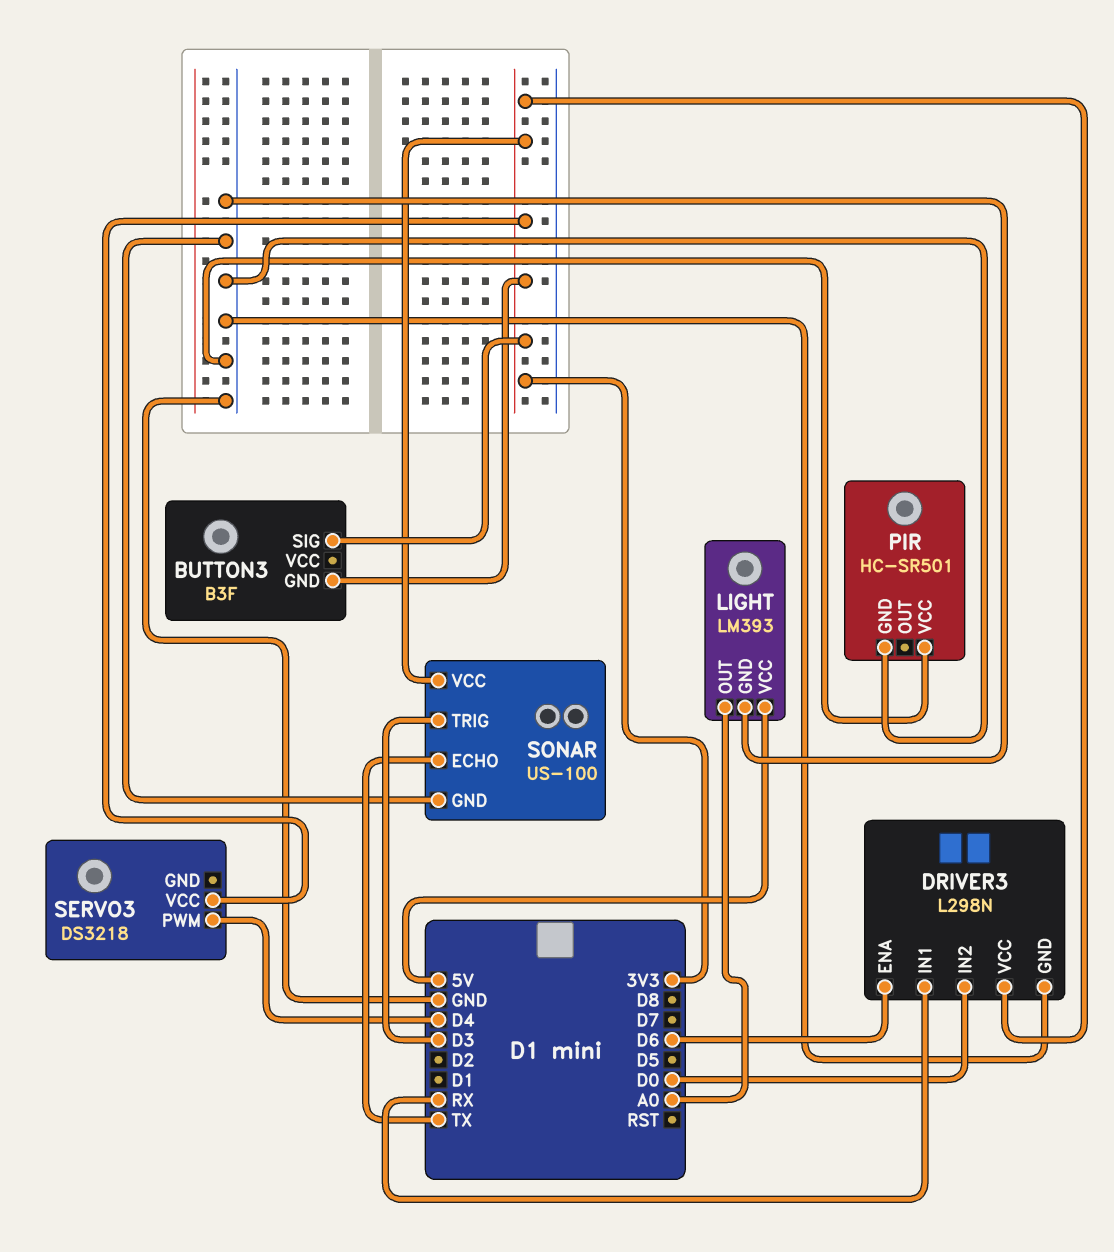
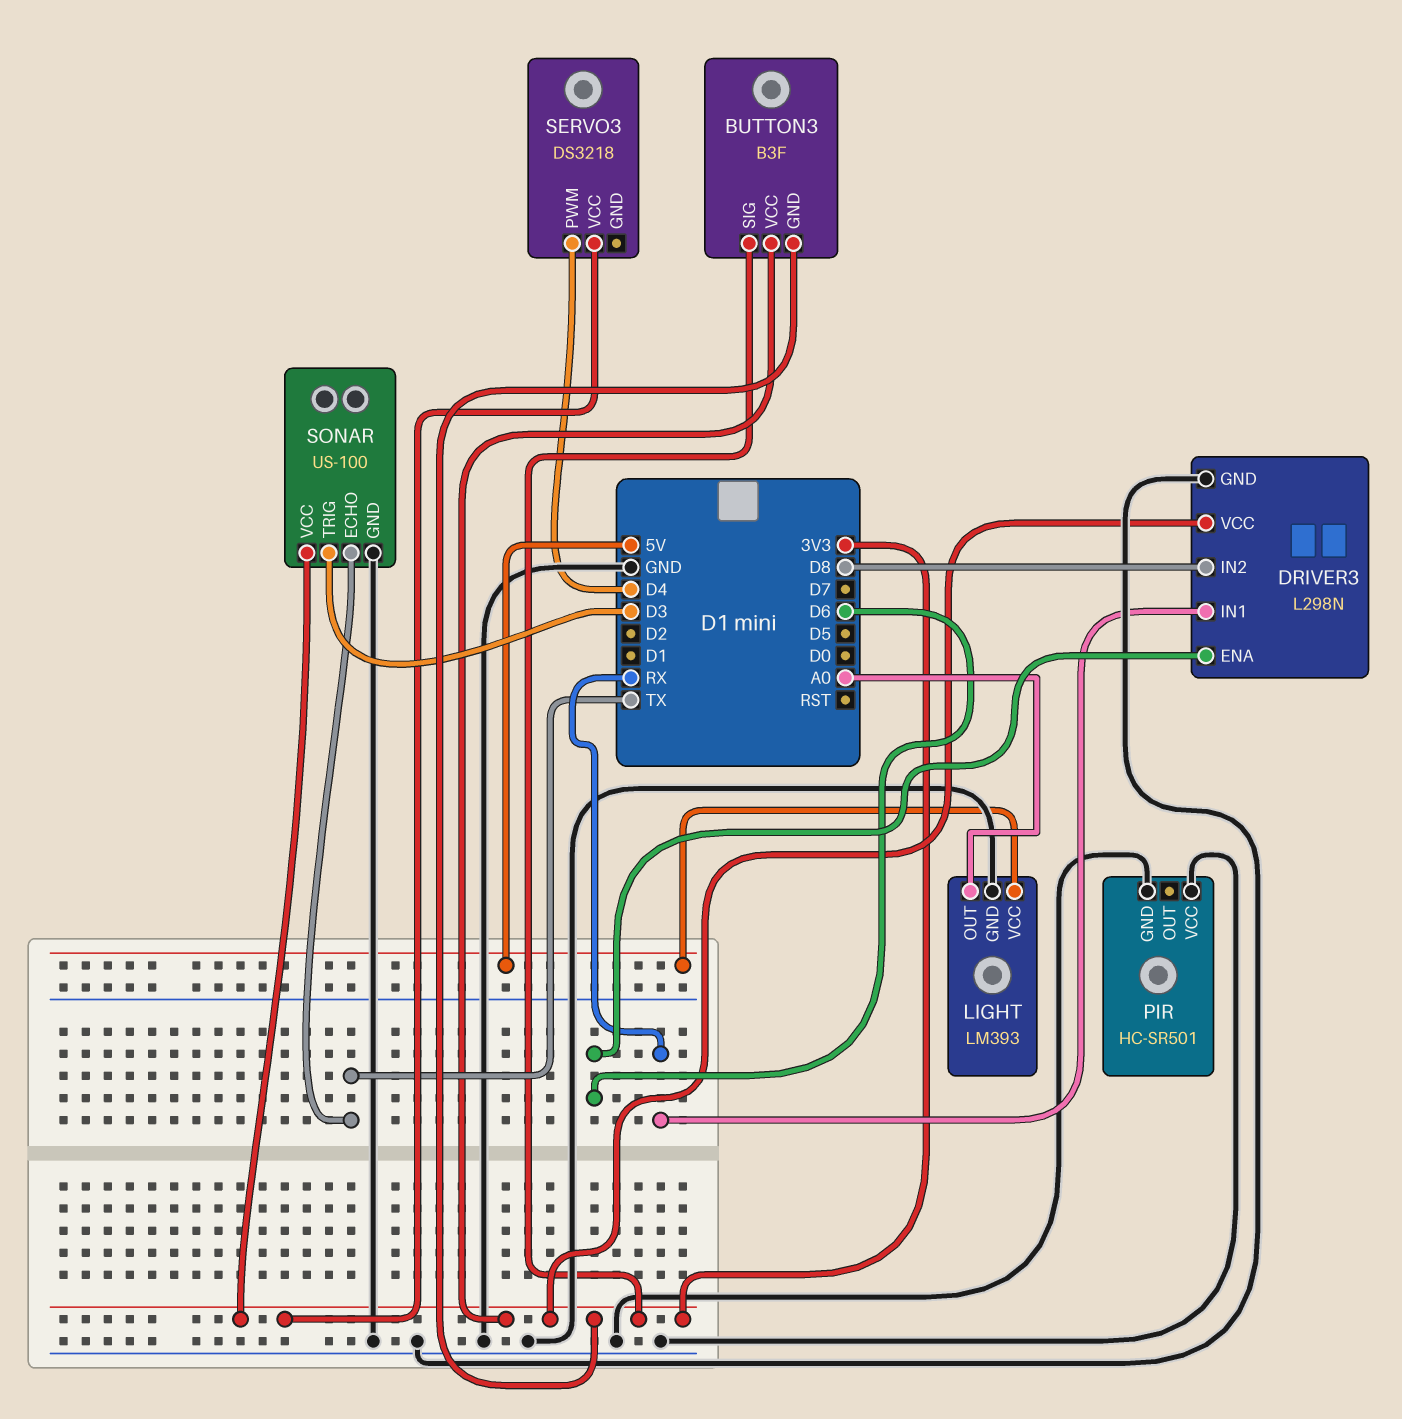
BUTTON3 pin VCC: none -> 3V3
DRIVER3 pin IN2: D0 -> D8

